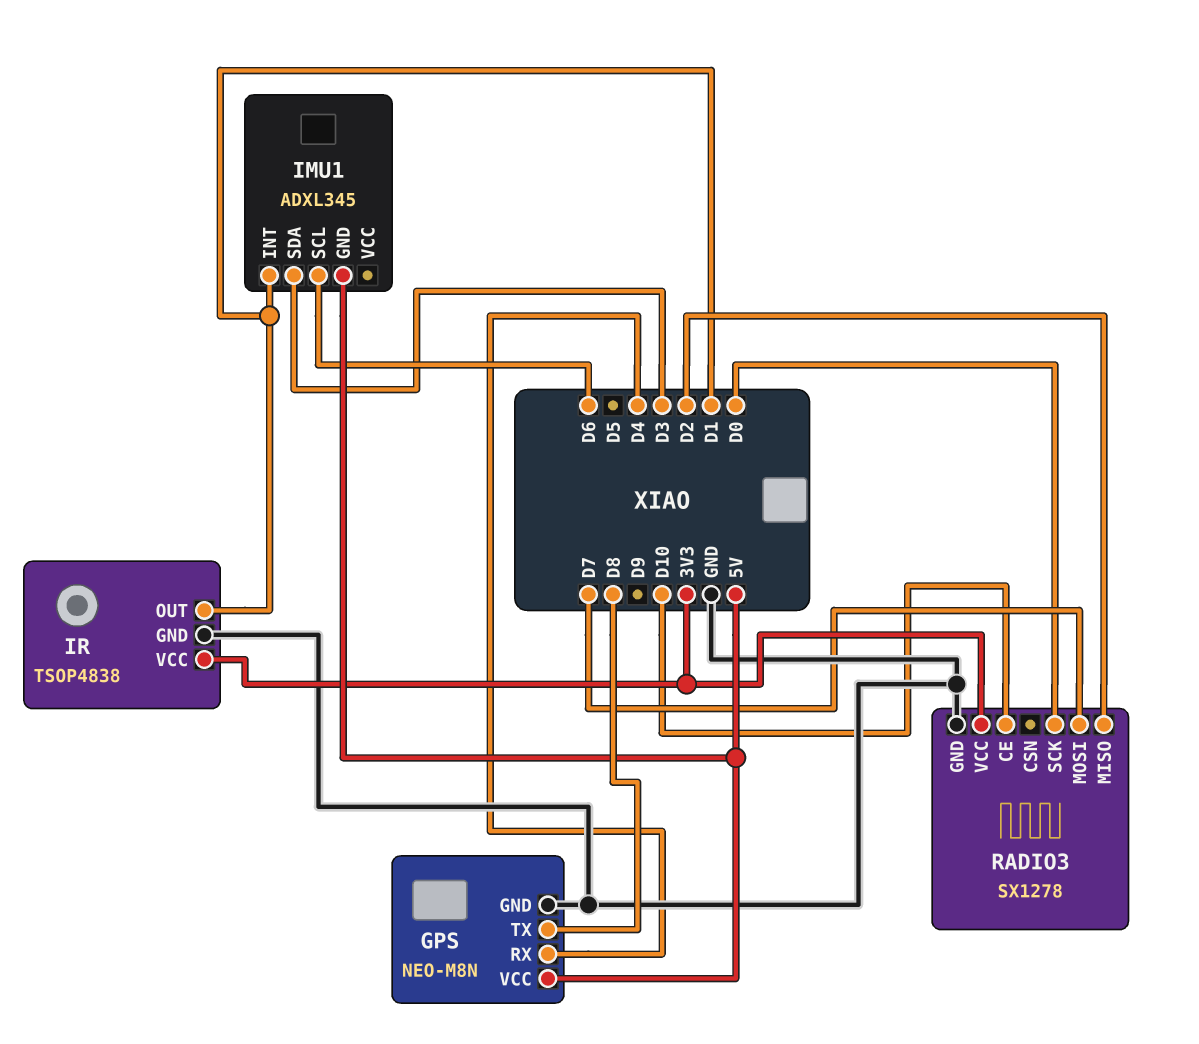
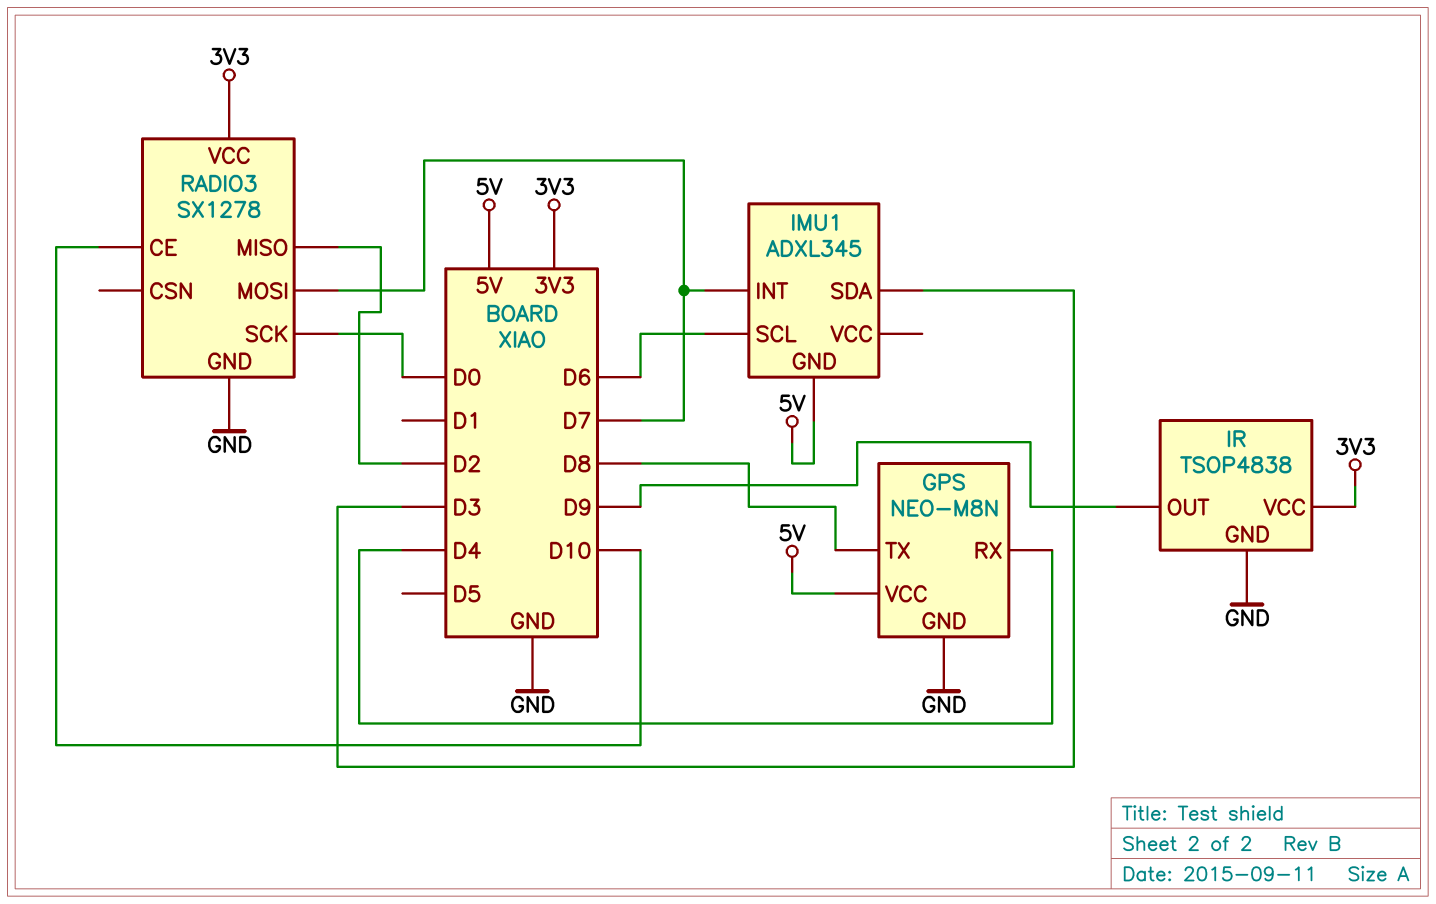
IMU1 pin INT: D1 -> D7
IR pin OUT: D1 -> D9

